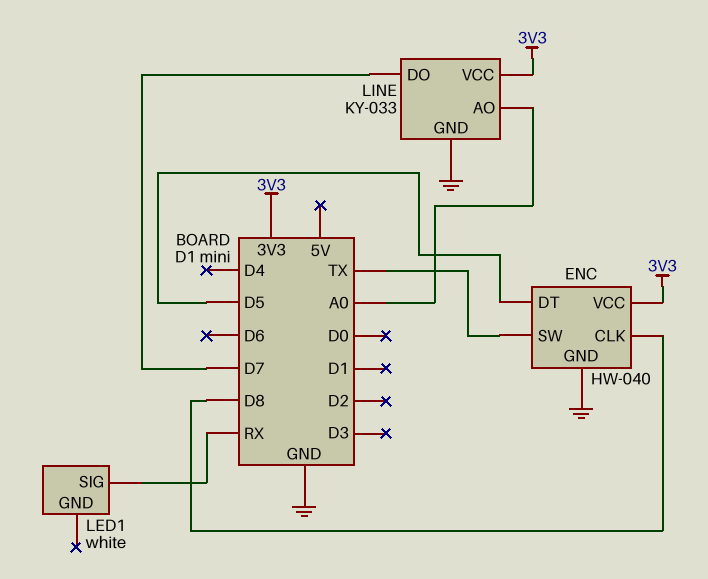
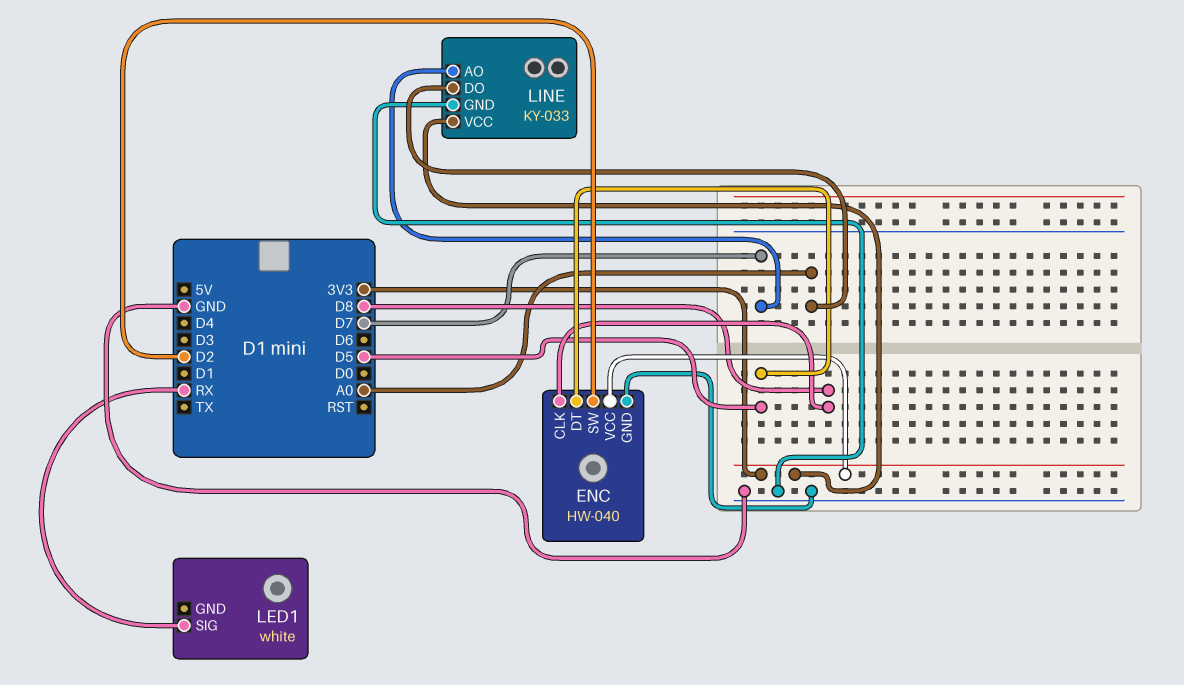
ENC pin SW: TX -> D2
LINE pin AO: A0 -> D7
LINE pin DO: D7 -> A0

